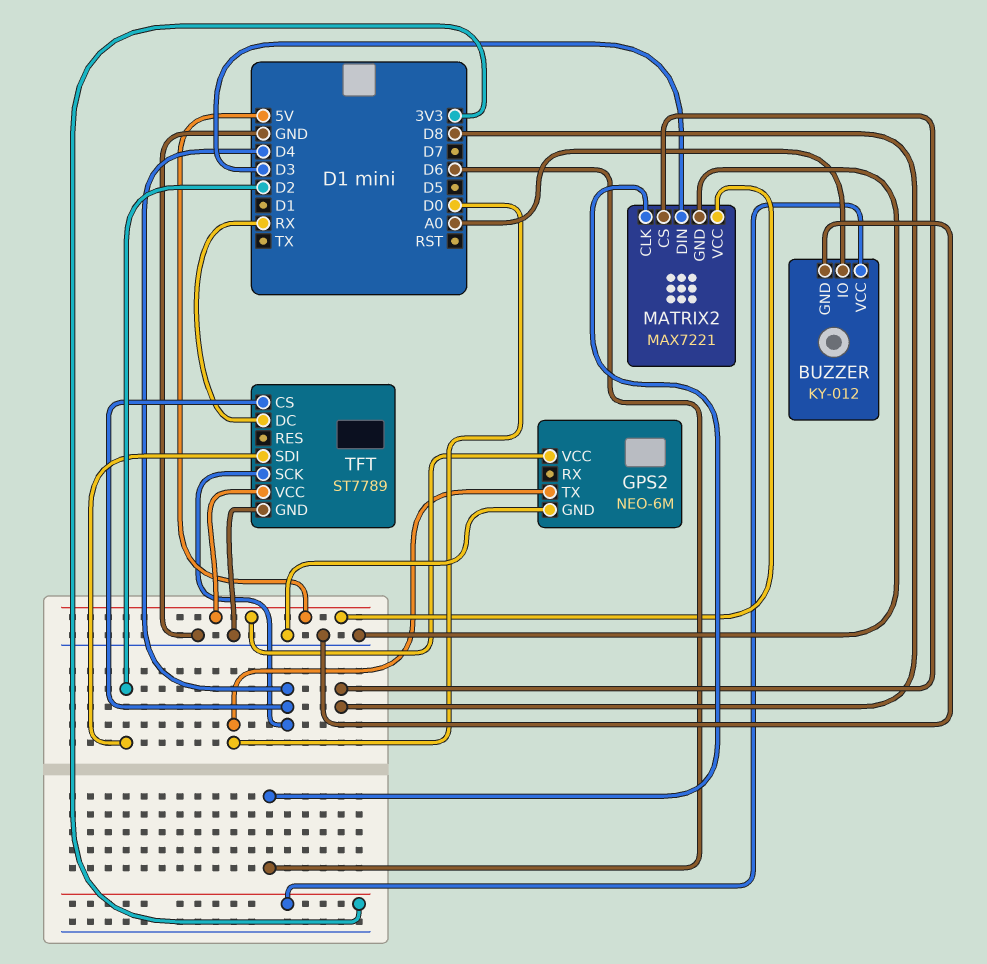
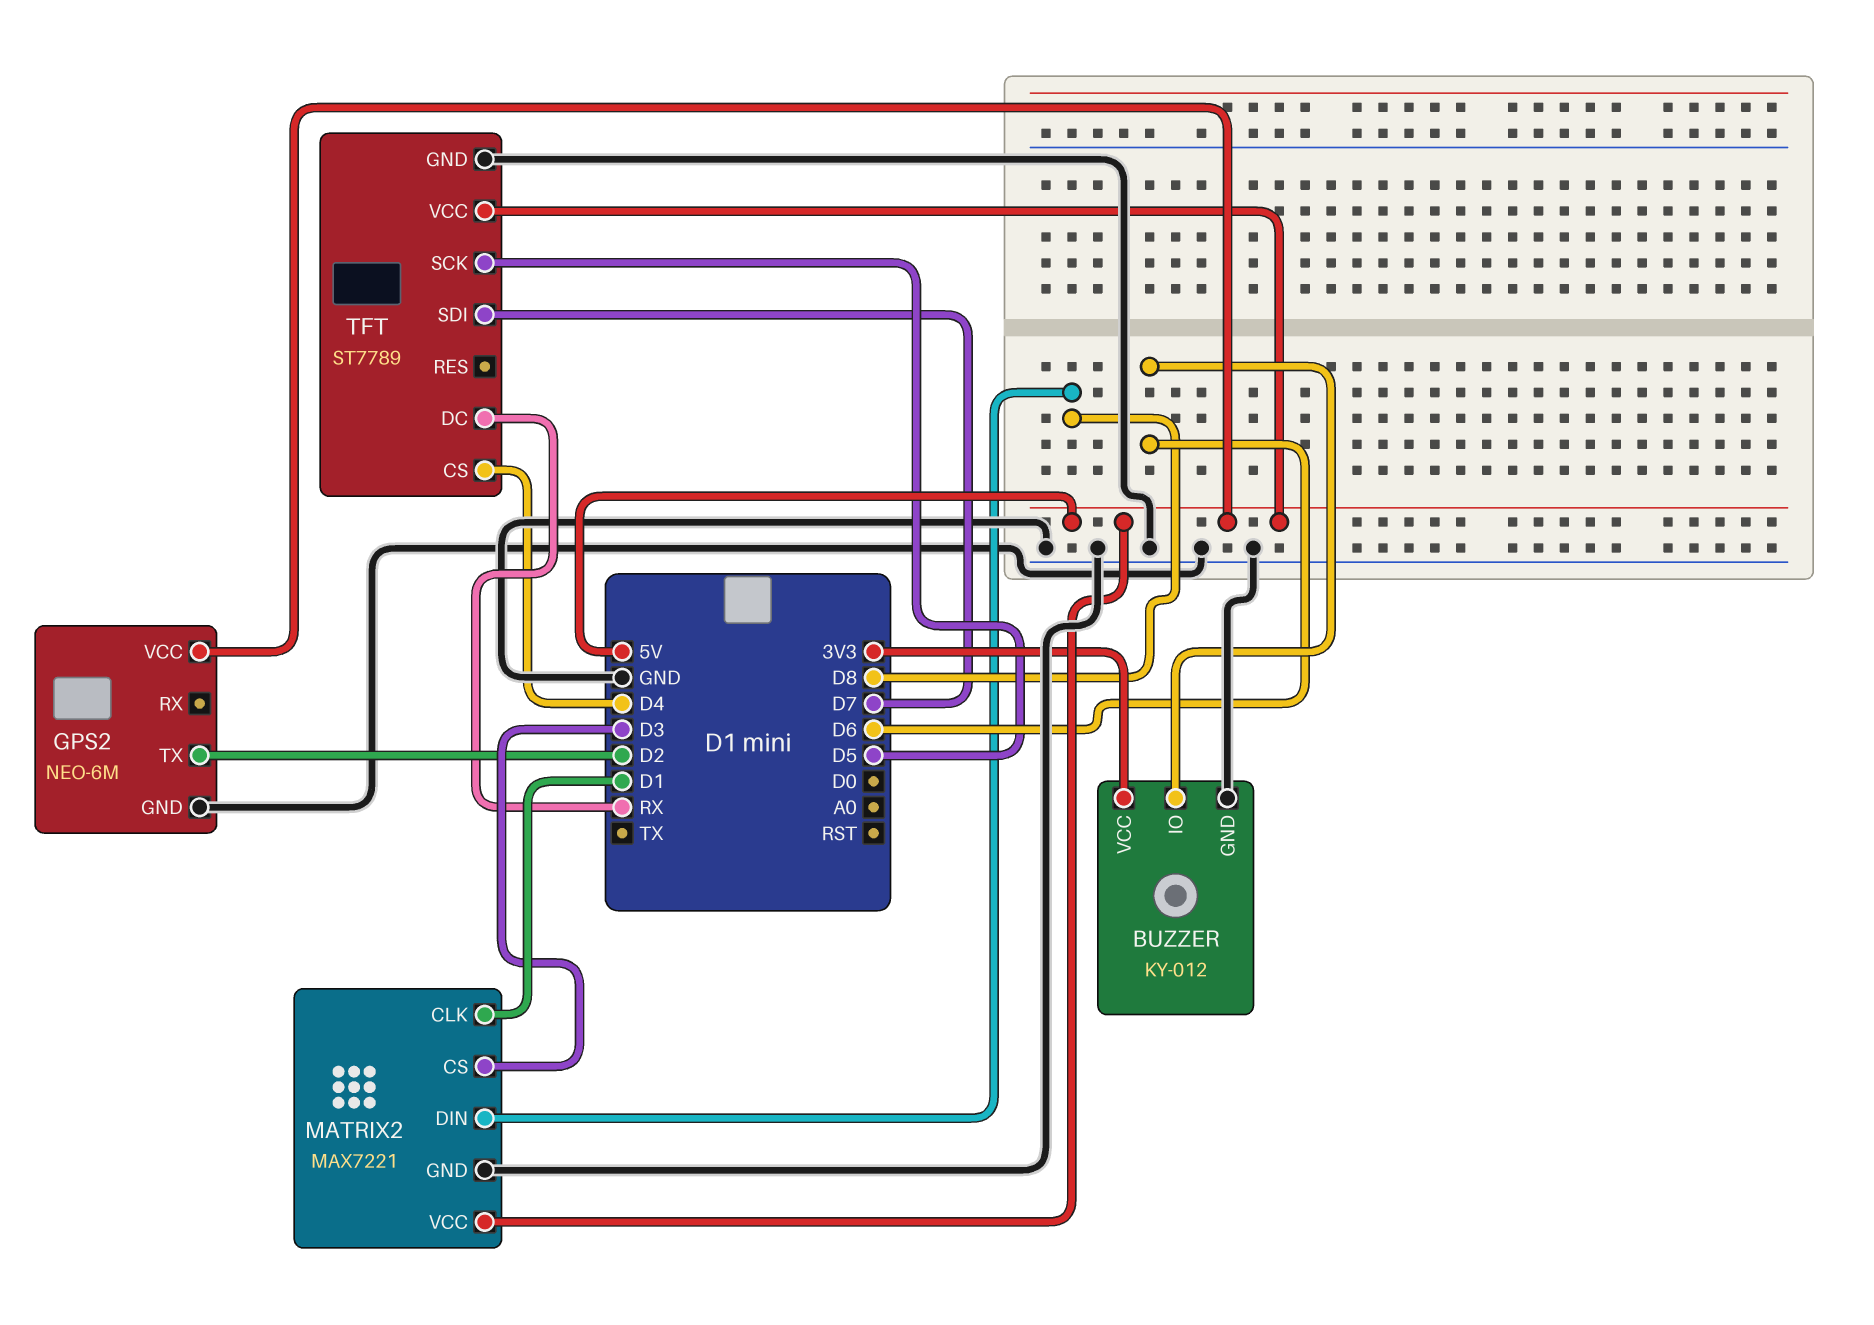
BUZZER pin IO: A0 -> D6
GPS2 pin TX: D0 -> D2
MATRIX2 pin CLK: D6 -> D1
MATRIX2 pin CS: D8 -> D3
MATRIX2 pin DIN: D3 -> D8
TFT pin SCK: D4 -> D5
TFT pin SDI: D2 -> D7

